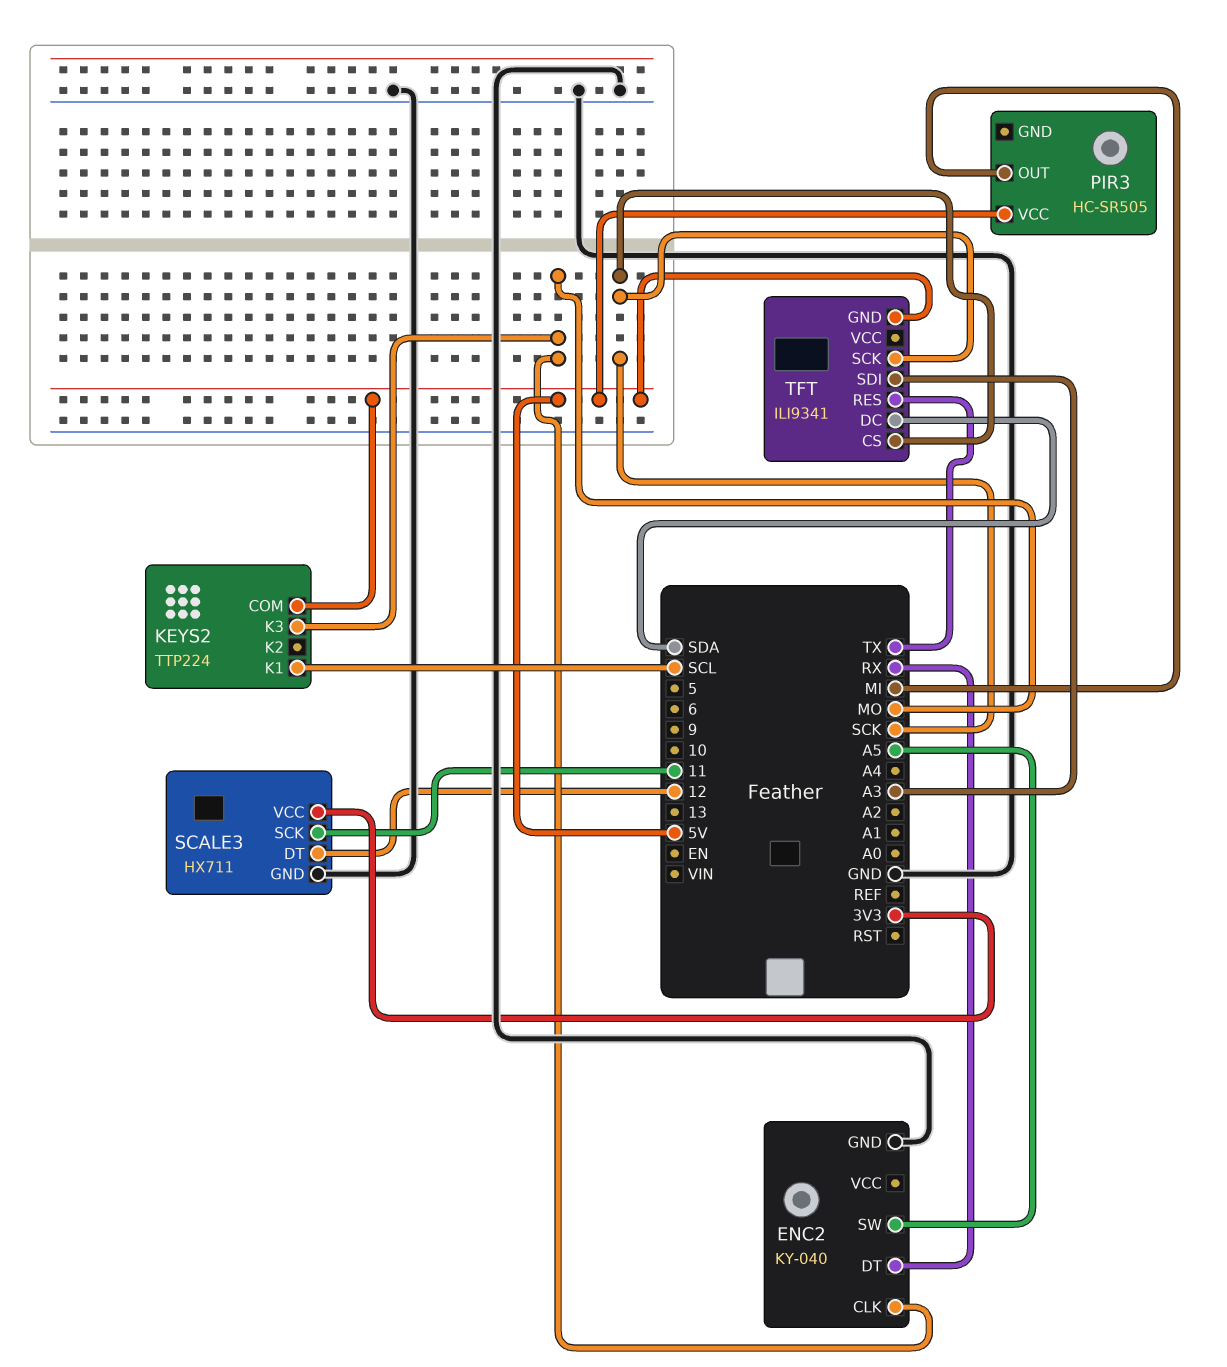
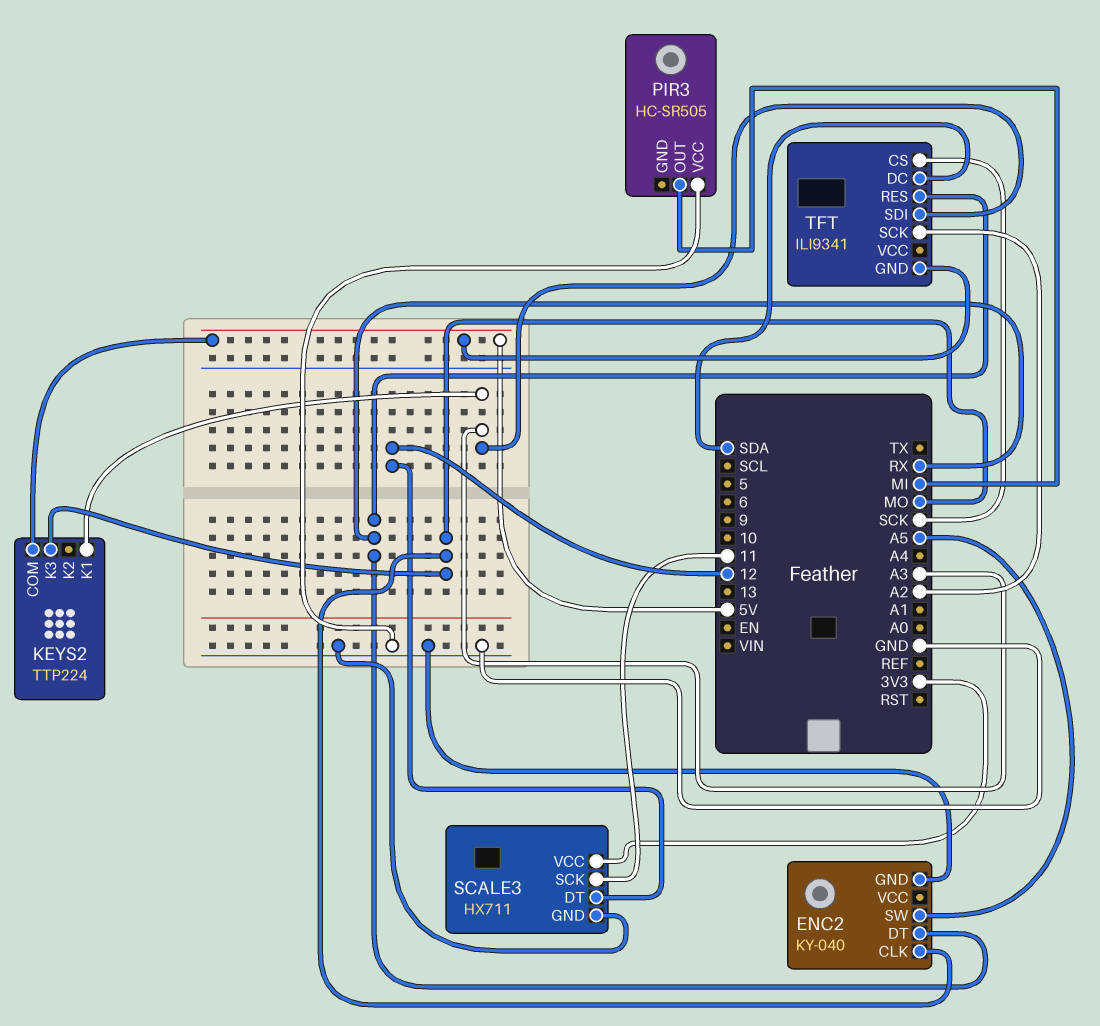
KEYS2 pin K1: SCL -> A3
PIR3 pin VCC: 5V -> GND
TFT pin RES: TX -> RX
TFT pin SCK: SCK -> A2

